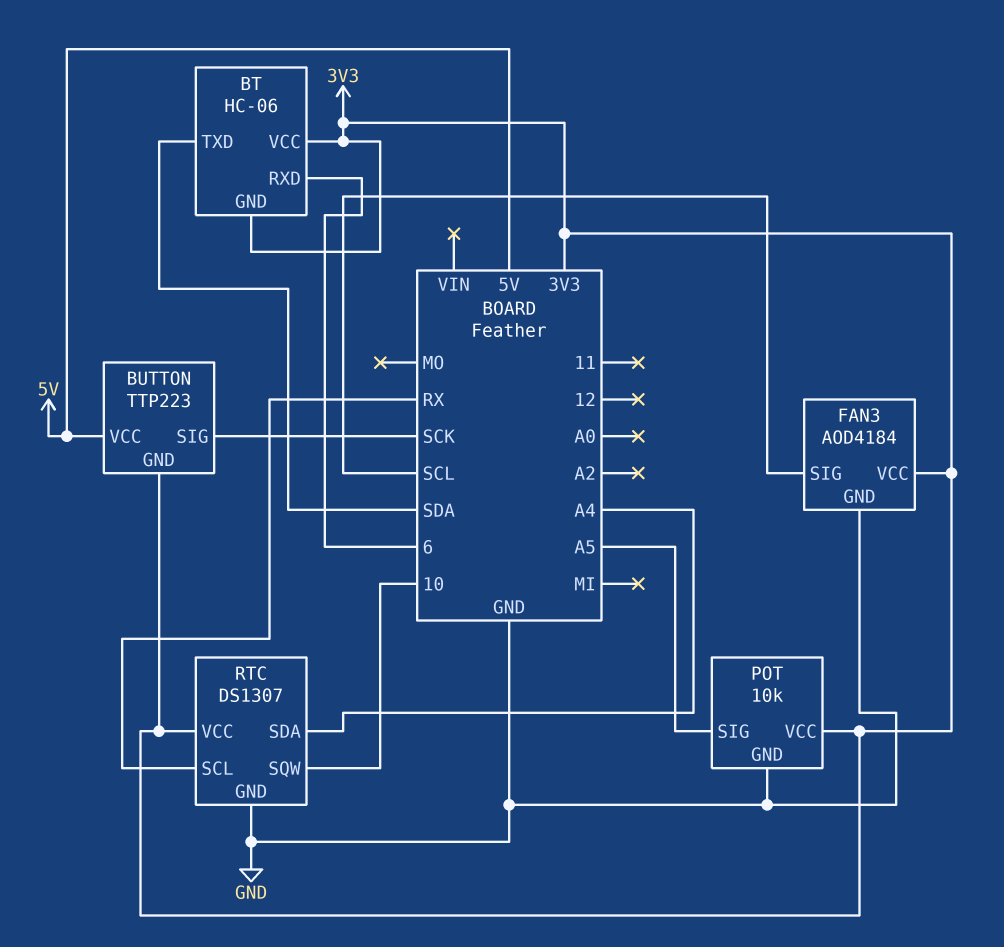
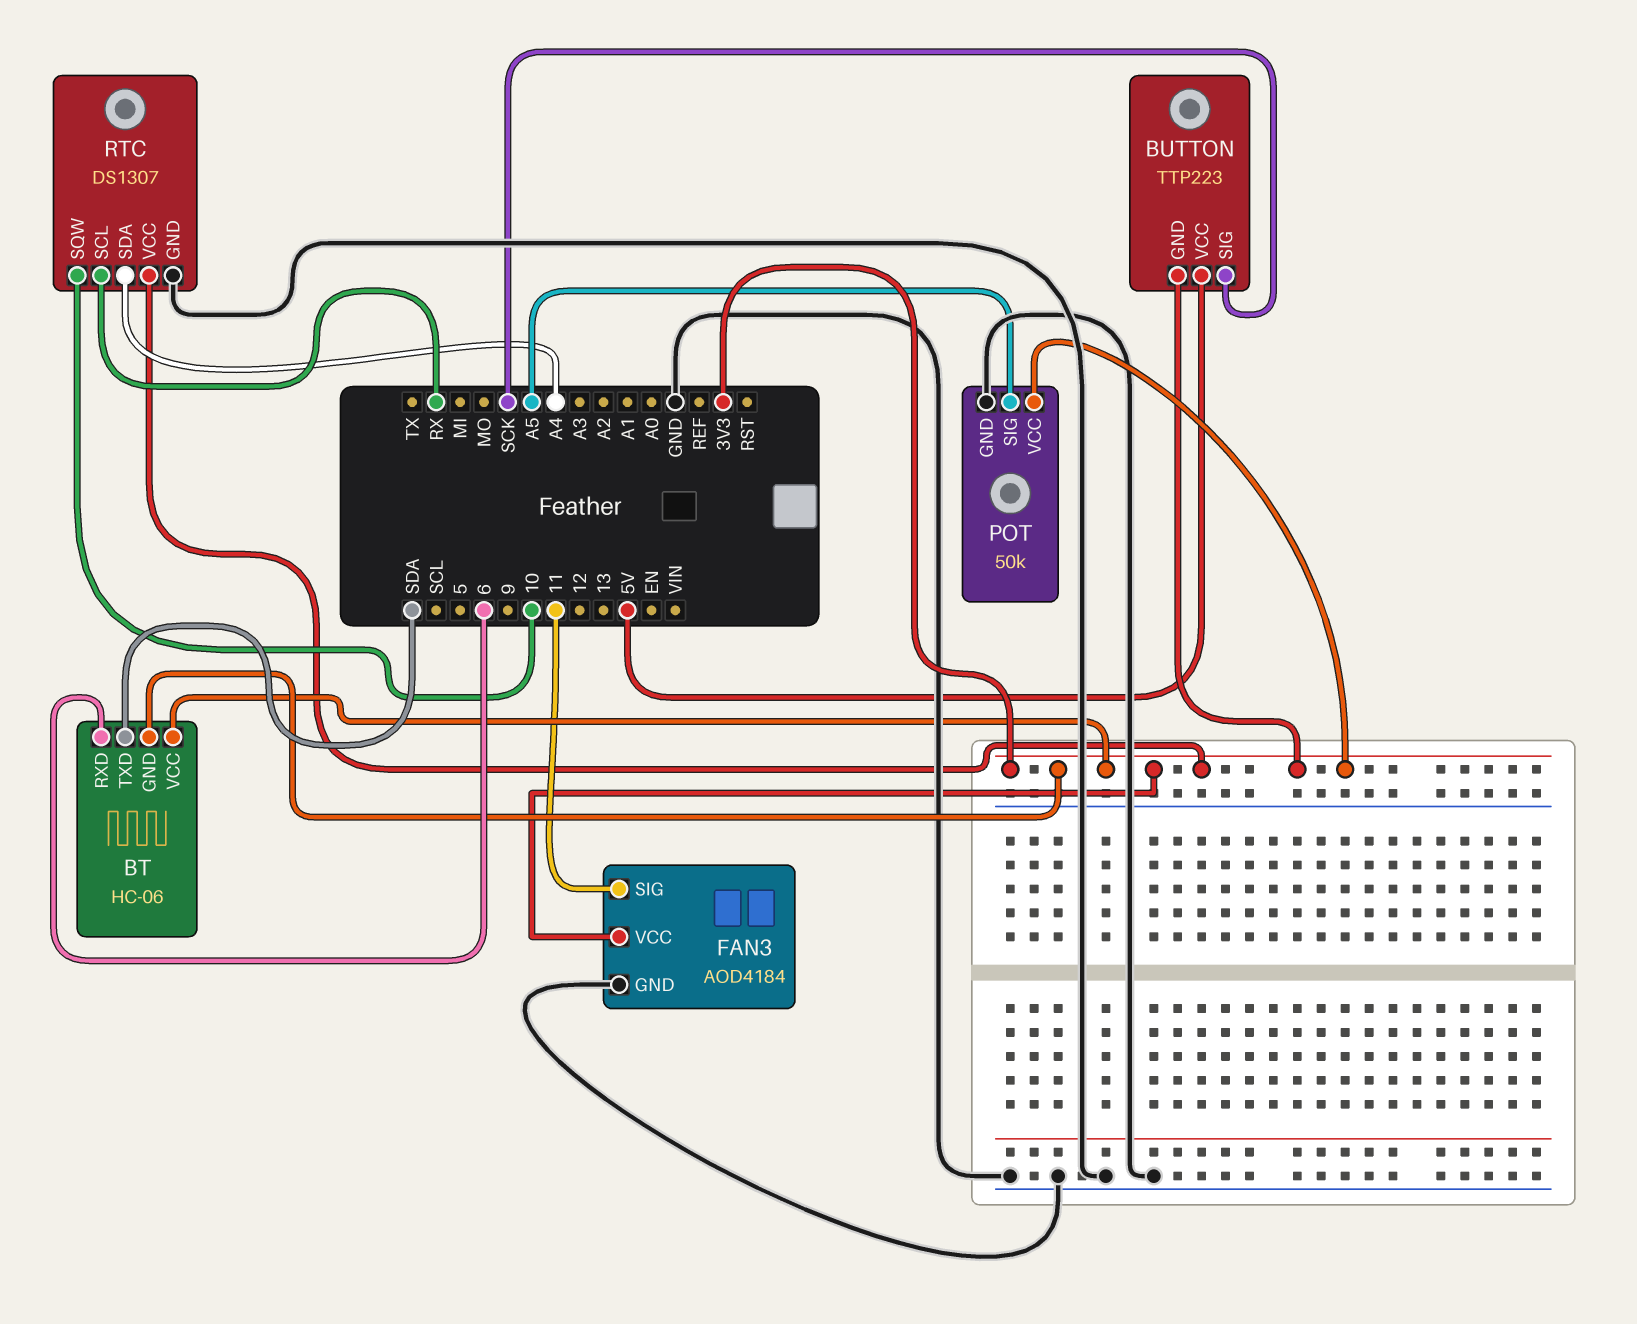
FAN3 pin SIG: SCL -> 11
POT: 10k -> 50k

